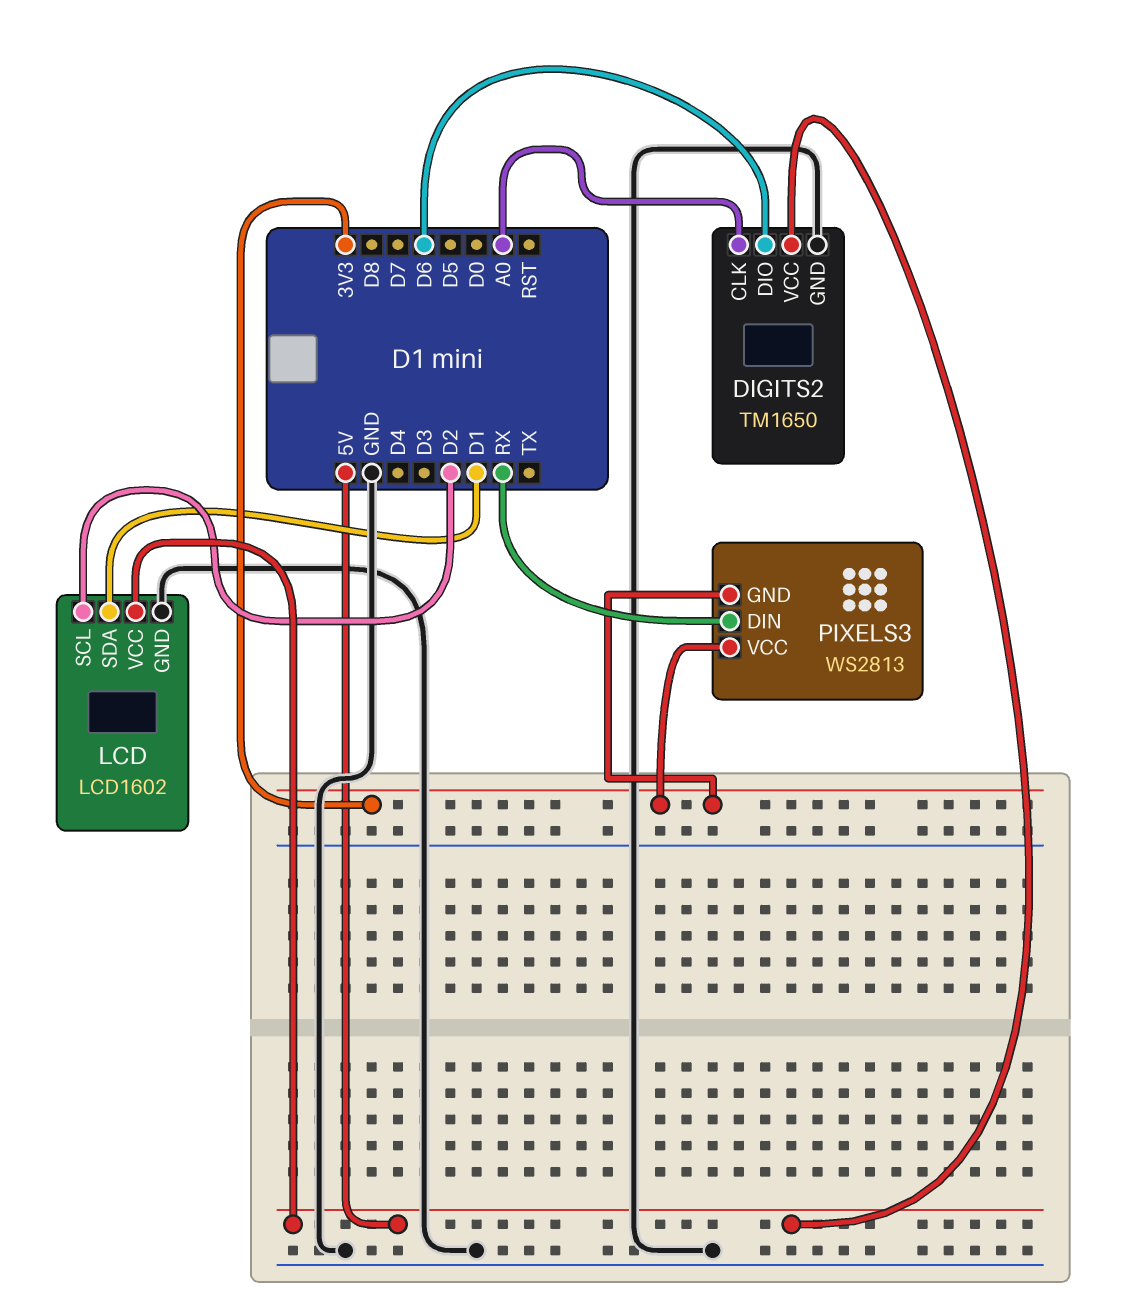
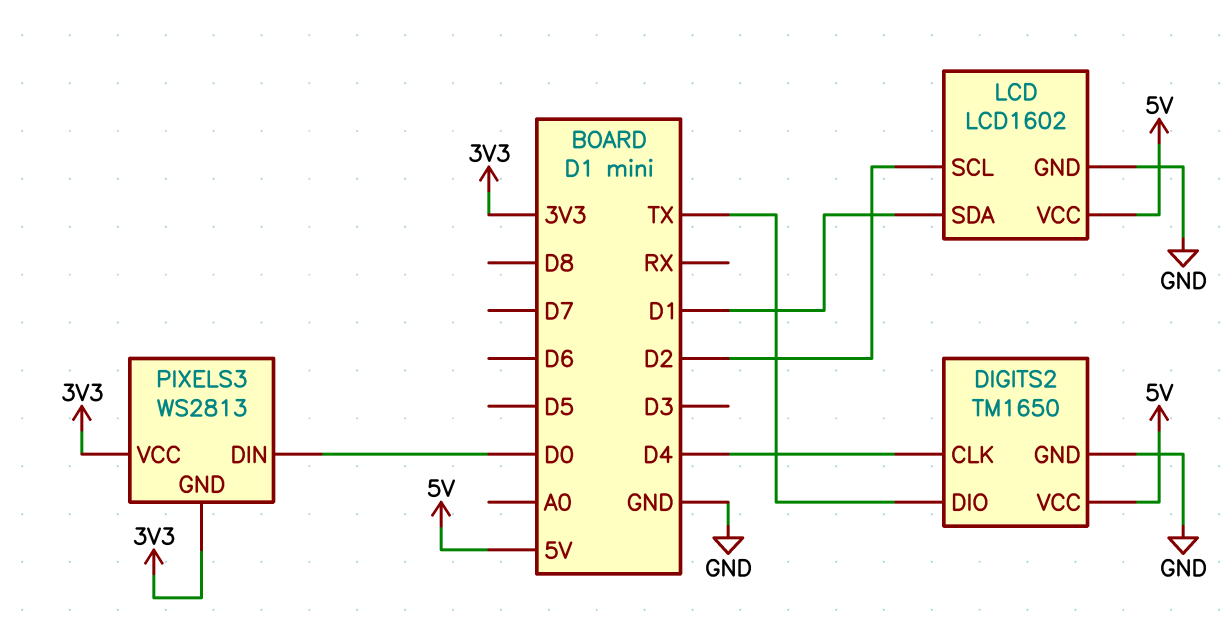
DIGITS2 pin CLK: A0 -> D4
DIGITS2 pin DIO: D6 -> TX
PIXELS3 pin DIN: RX -> D0

